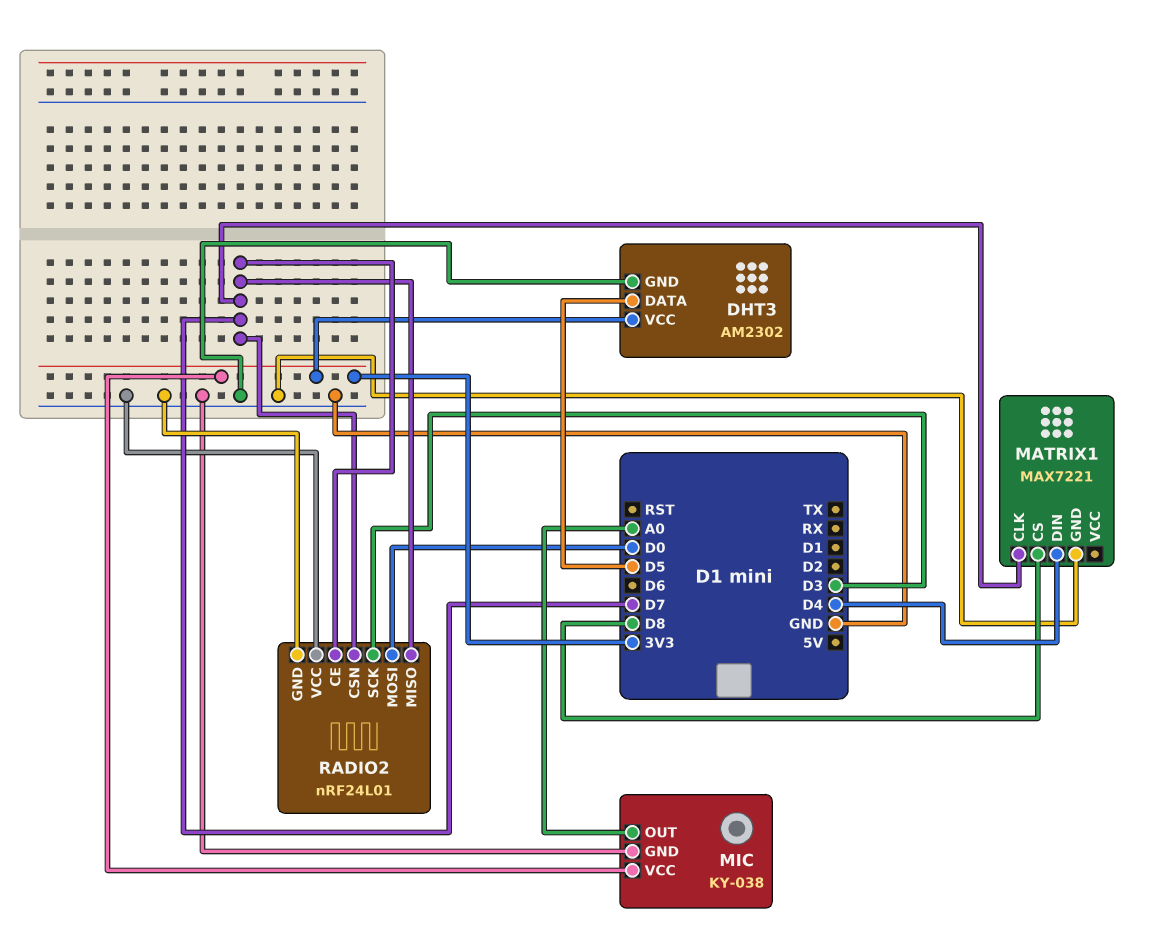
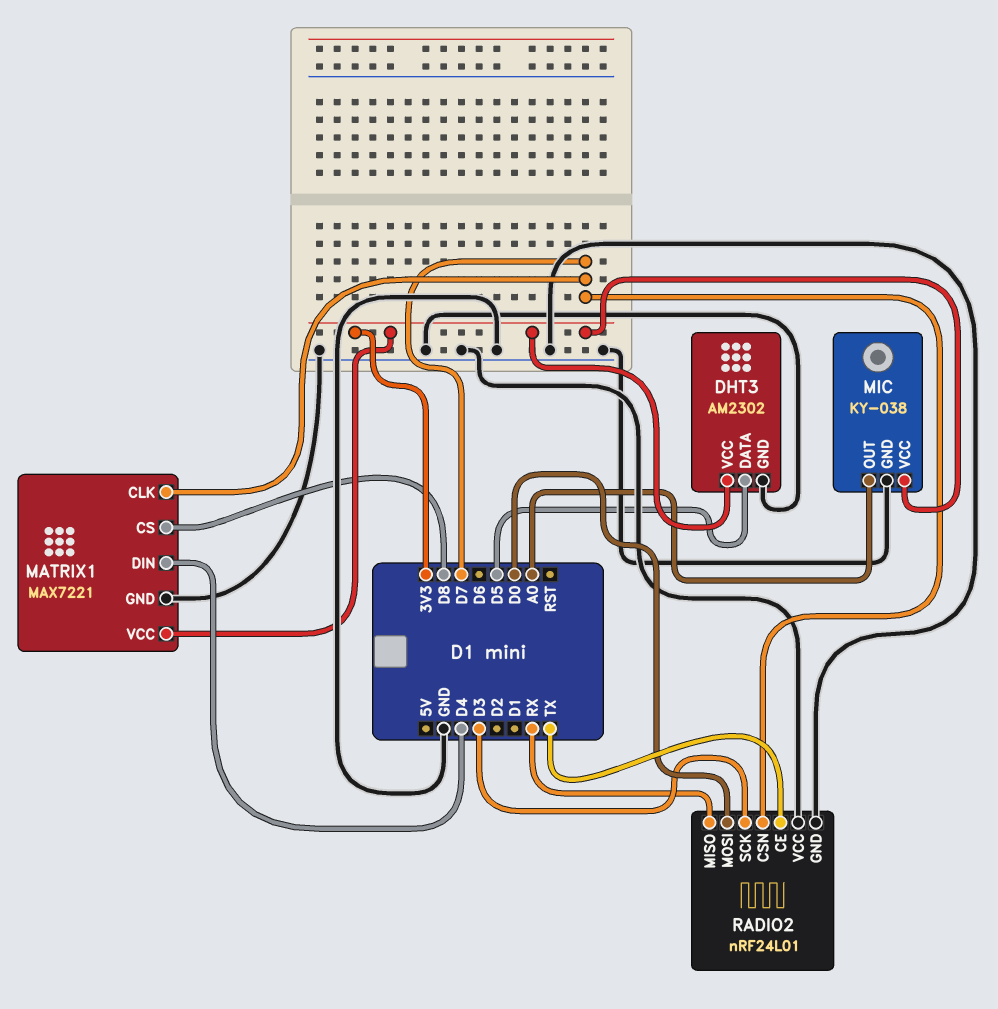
MATRIX1 pin VCC: none -> 3V3
RADIO2 pin CE: D7 -> TX
RADIO2 pin MISO: D7 -> RX

